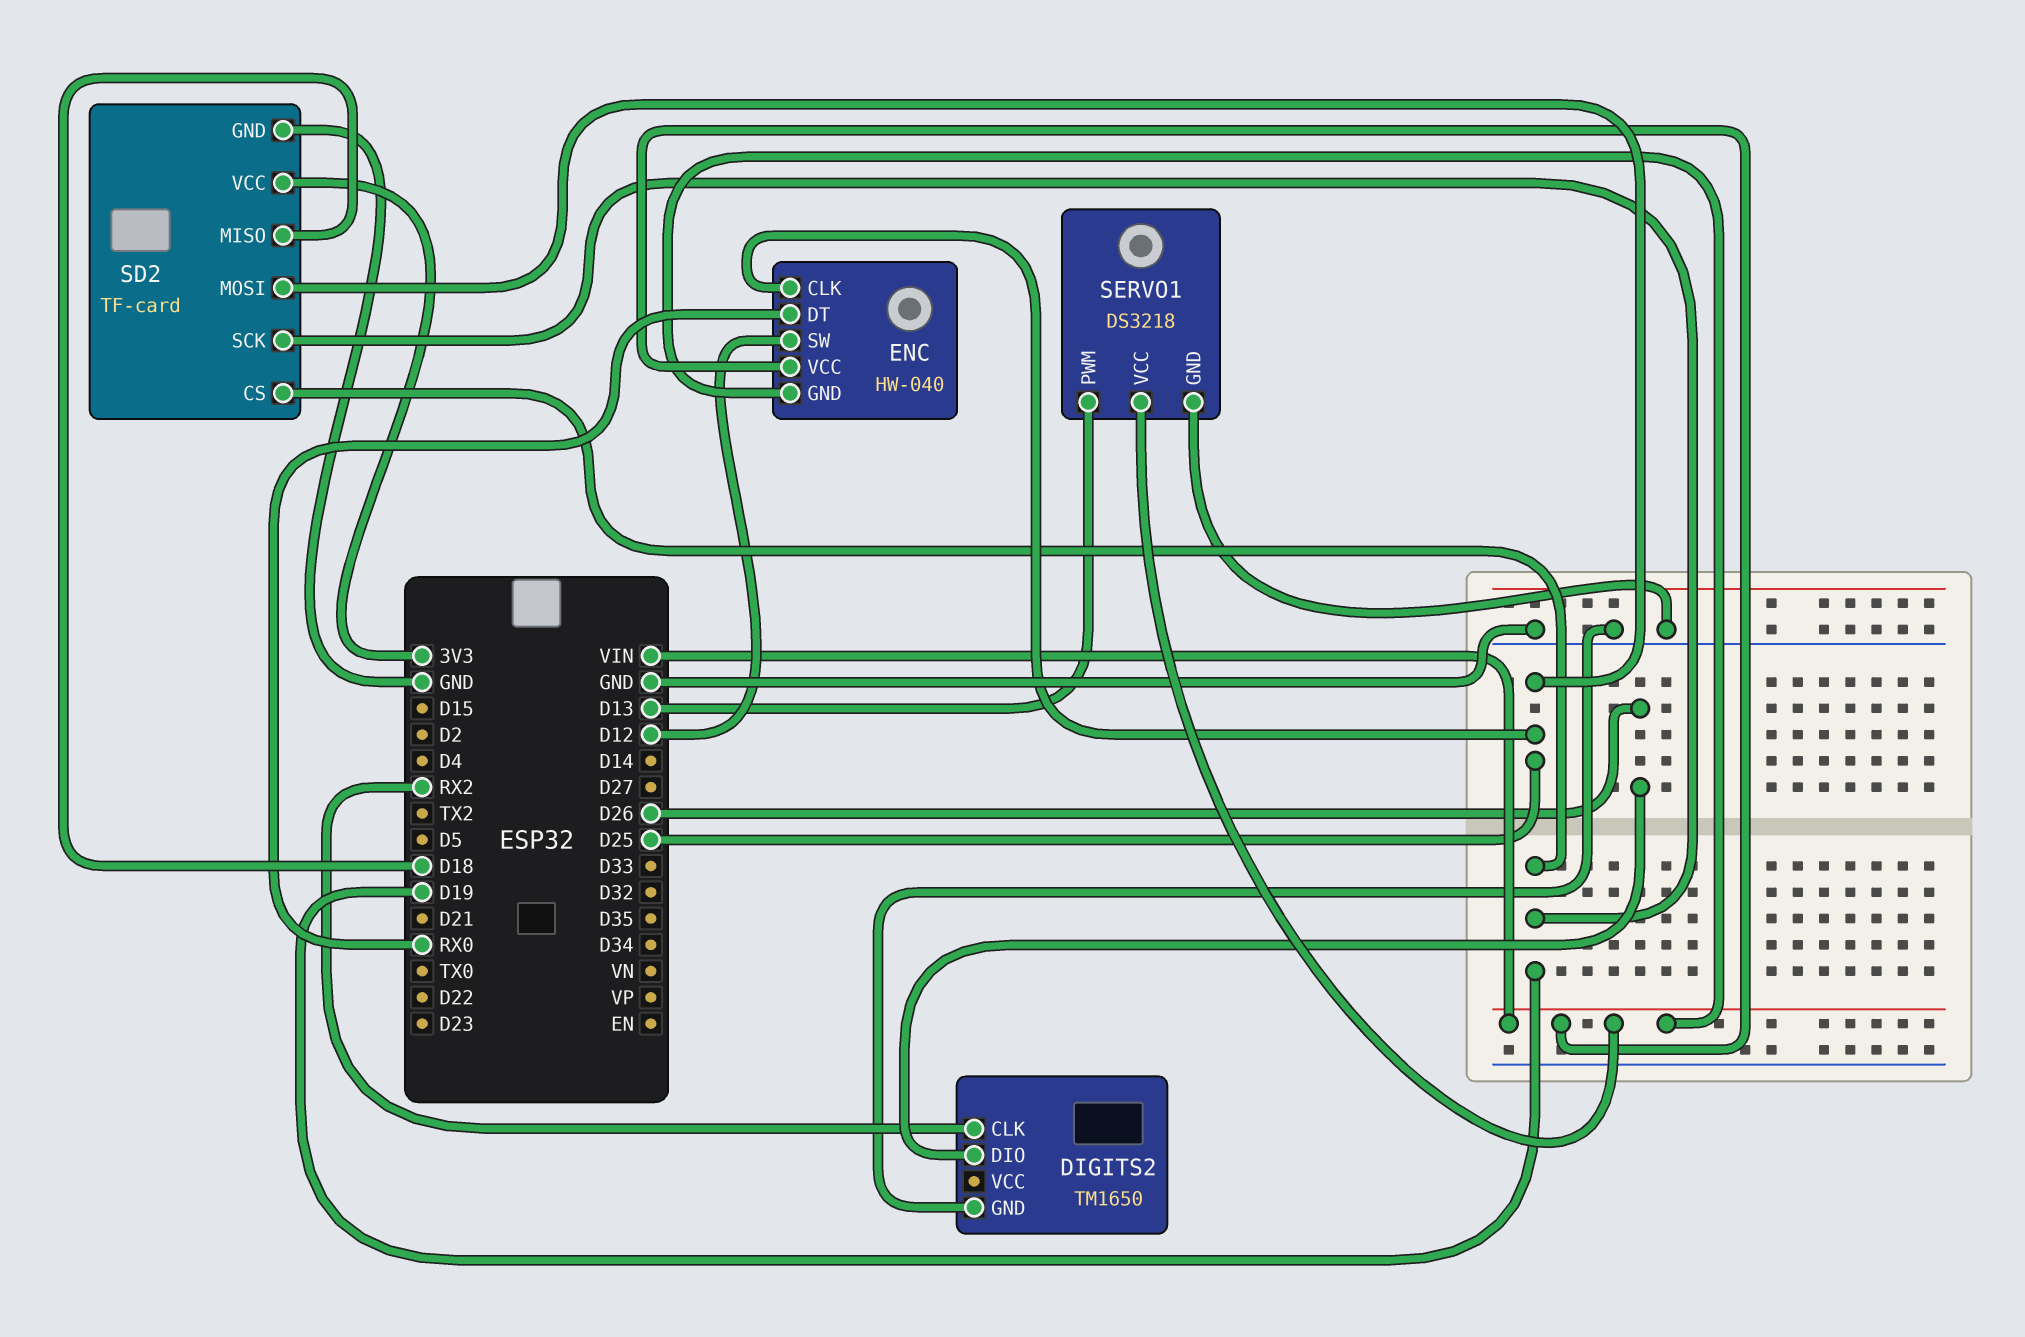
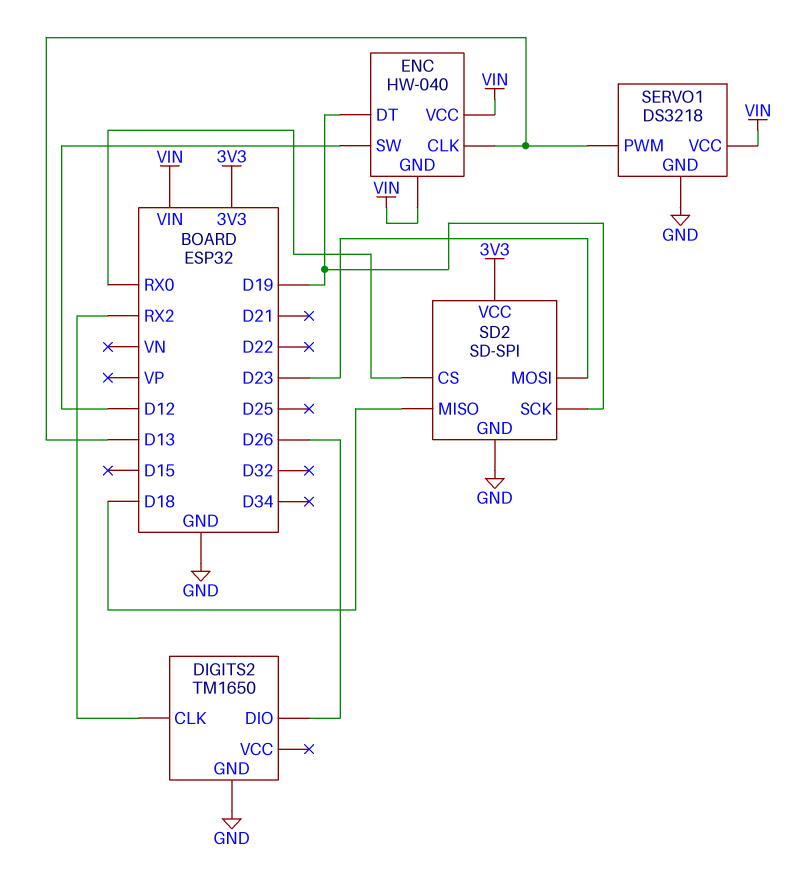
ENC pin CLK: D25 -> D13
ENC pin DT: RX0 -> D19
SD2: TF-card -> SD-SPI
SD2 pin CS: D19 -> RX0
SD2 pin MOSI: D25 -> D23

